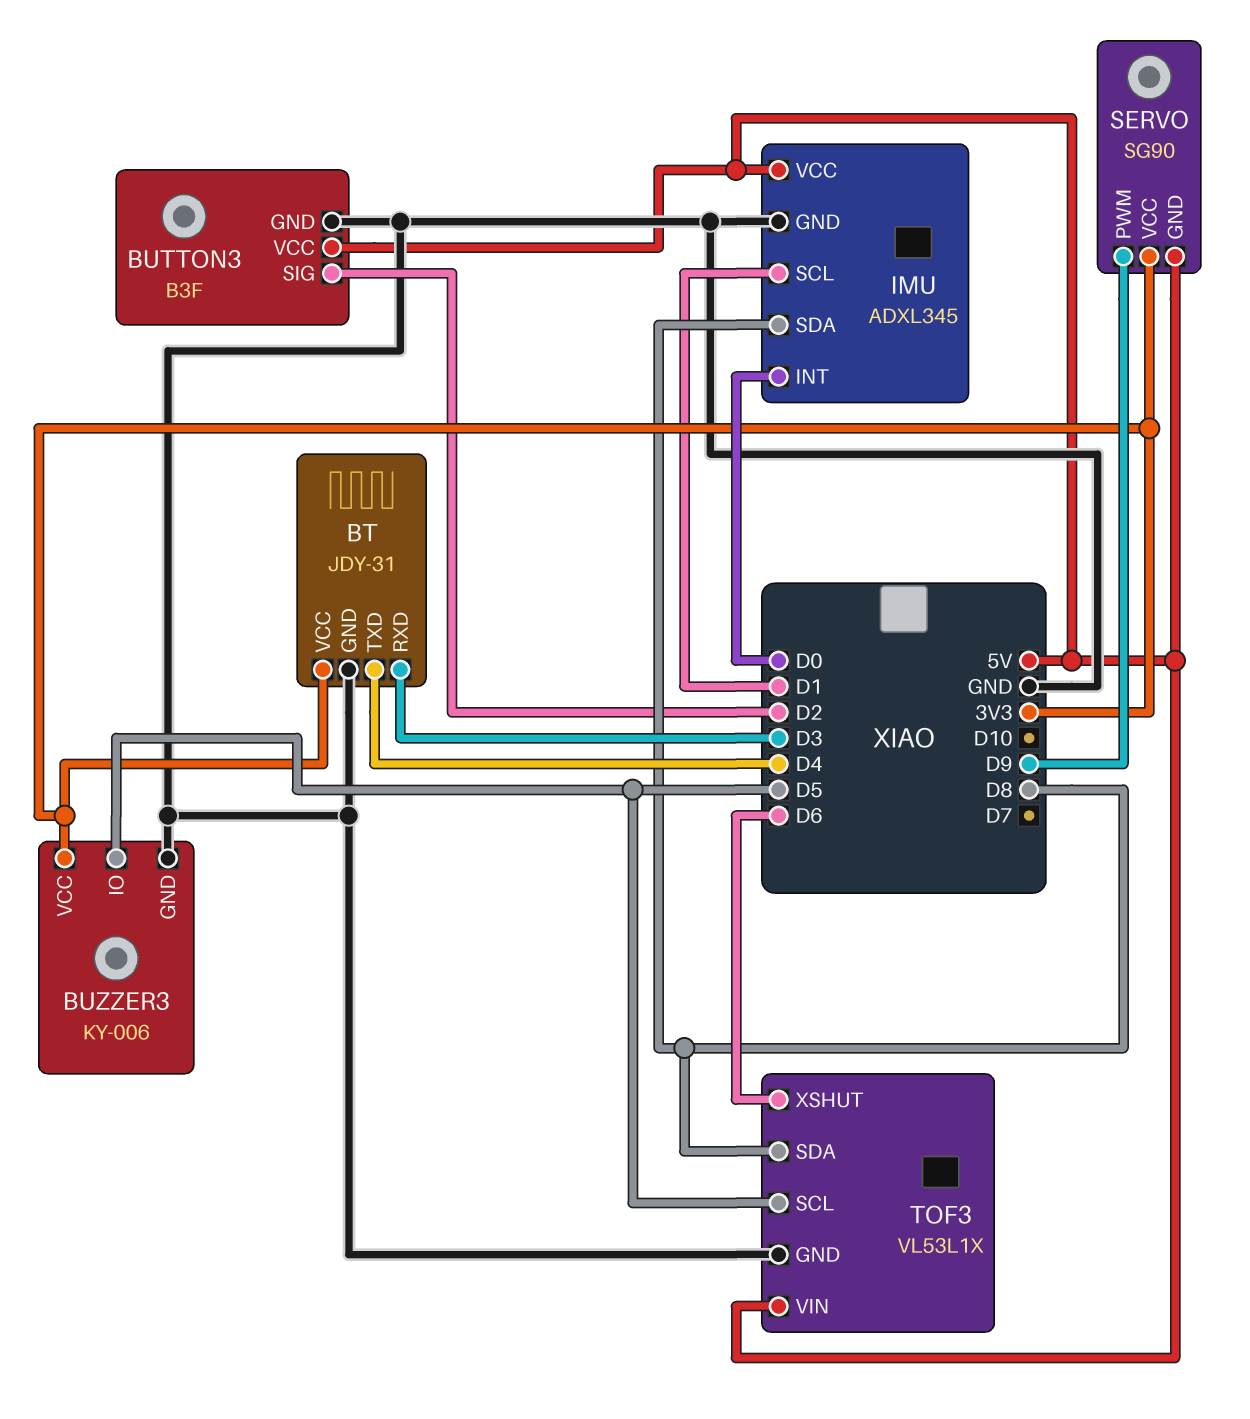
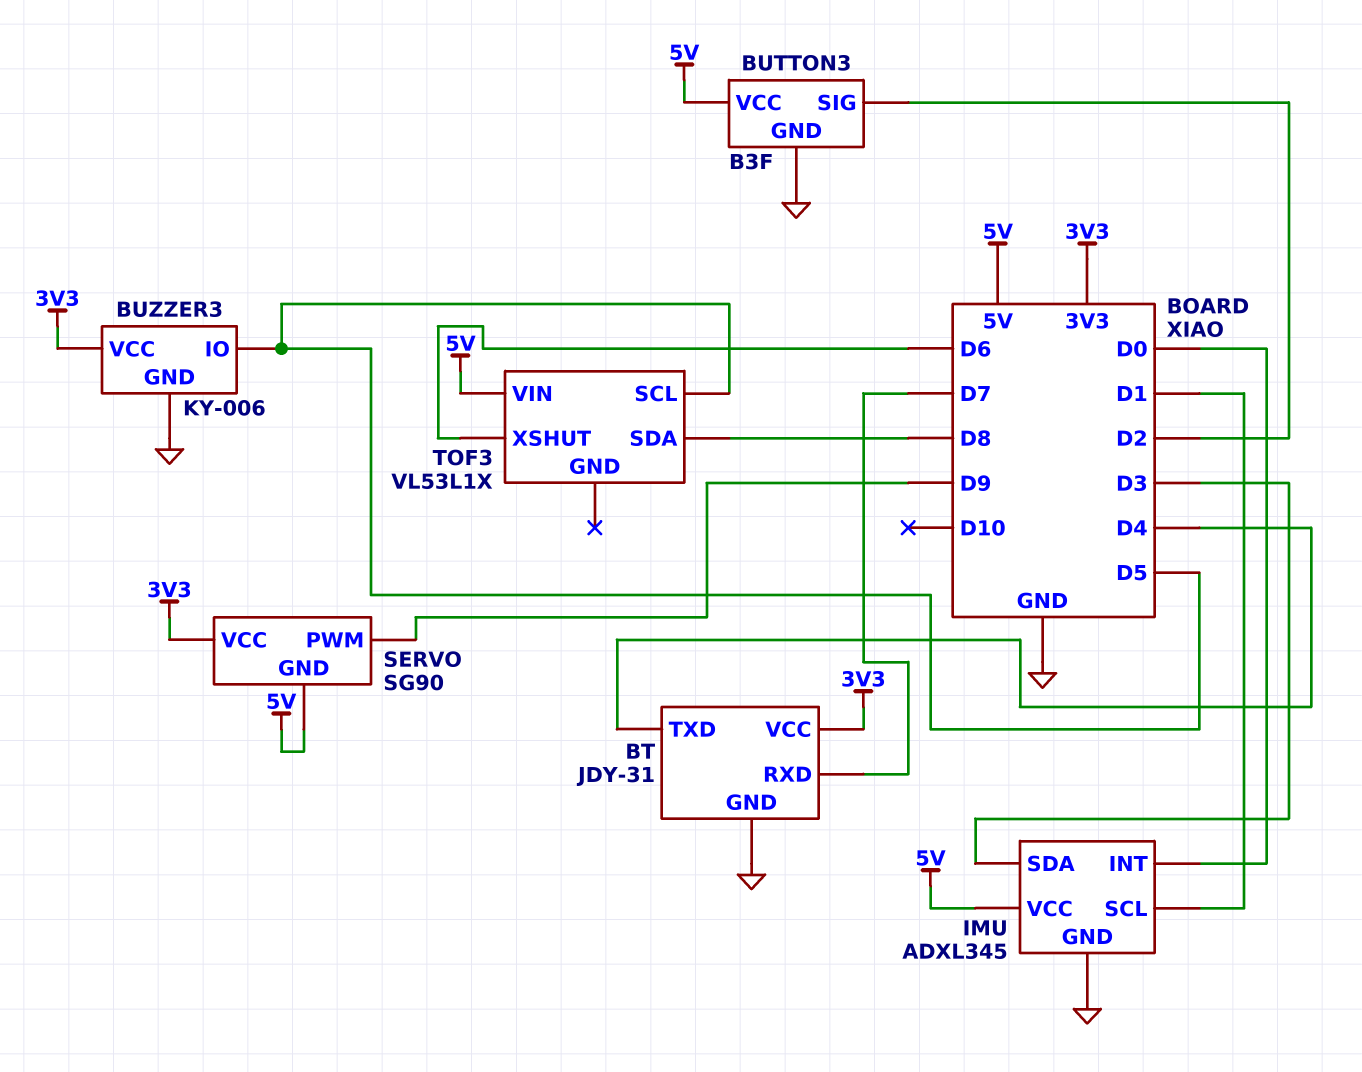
BT pin RXD: D3 -> D7
IMU pin SDA: D8 -> D3
TOF3 pin GND: GND -> none

